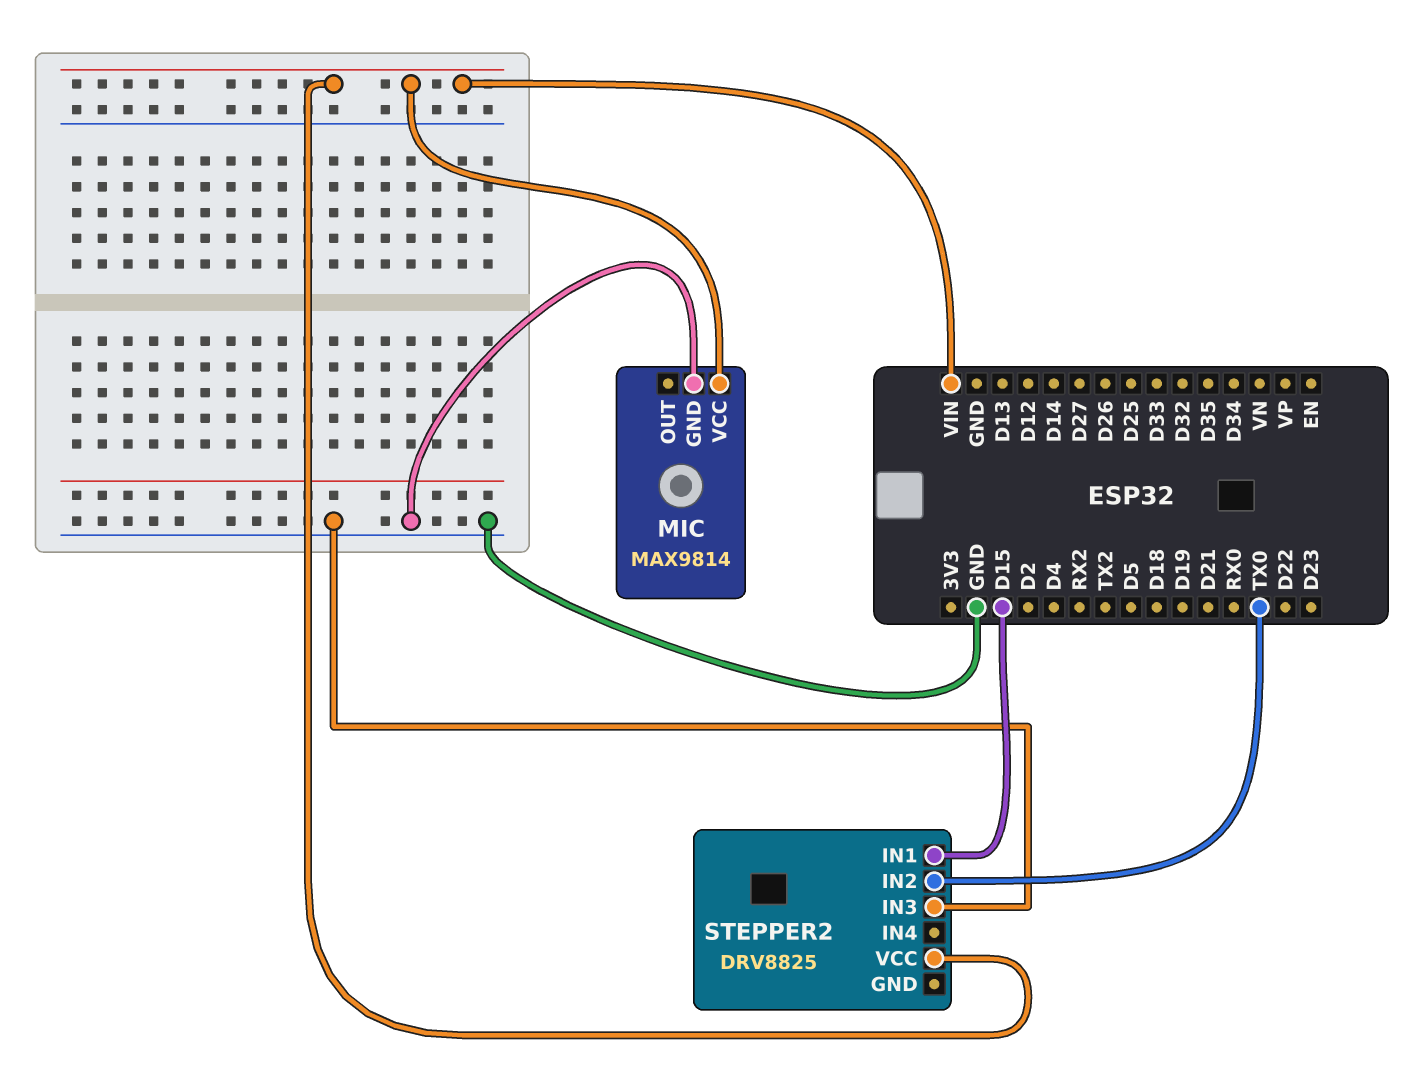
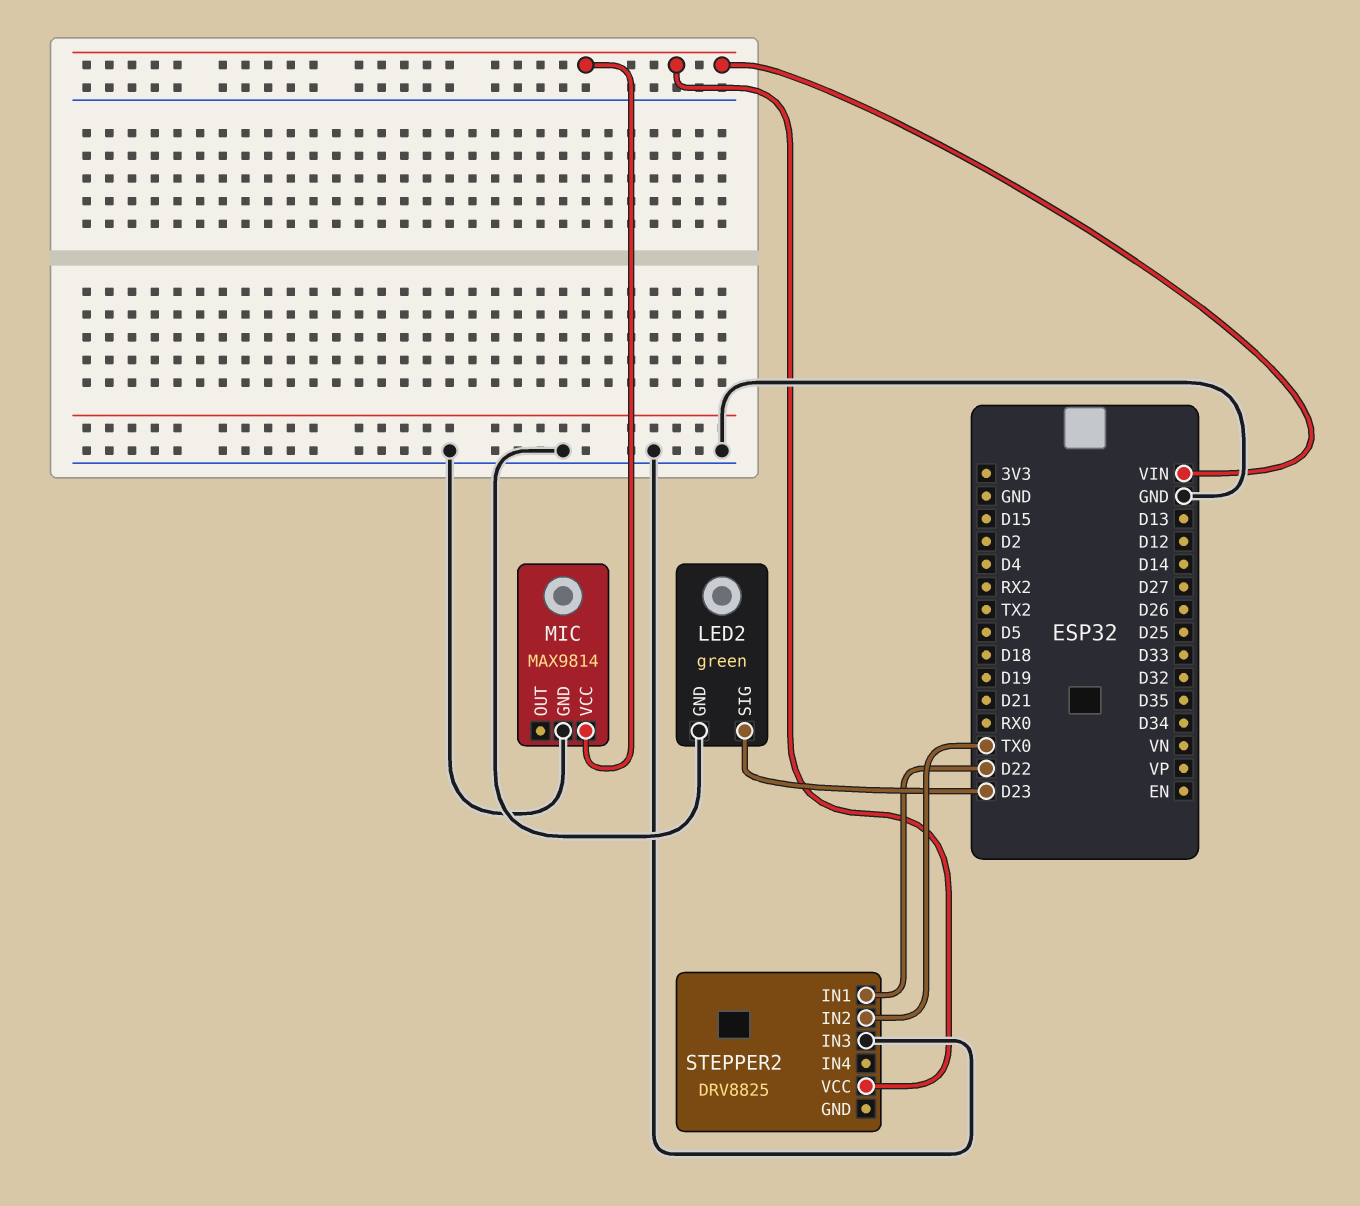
LED2: none -> green
LED2 pin GND: none -> GND
LED2 pin SIG: none -> D23
STEPPER2 pin IN1: D15 -> D22

